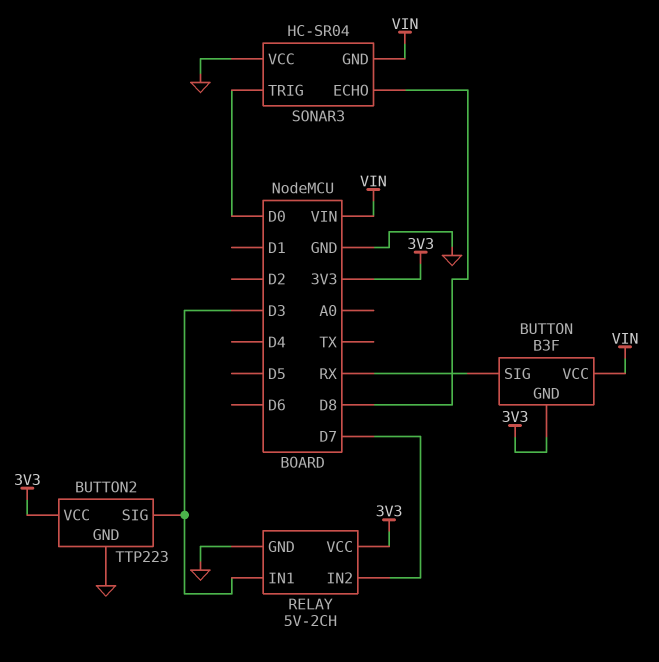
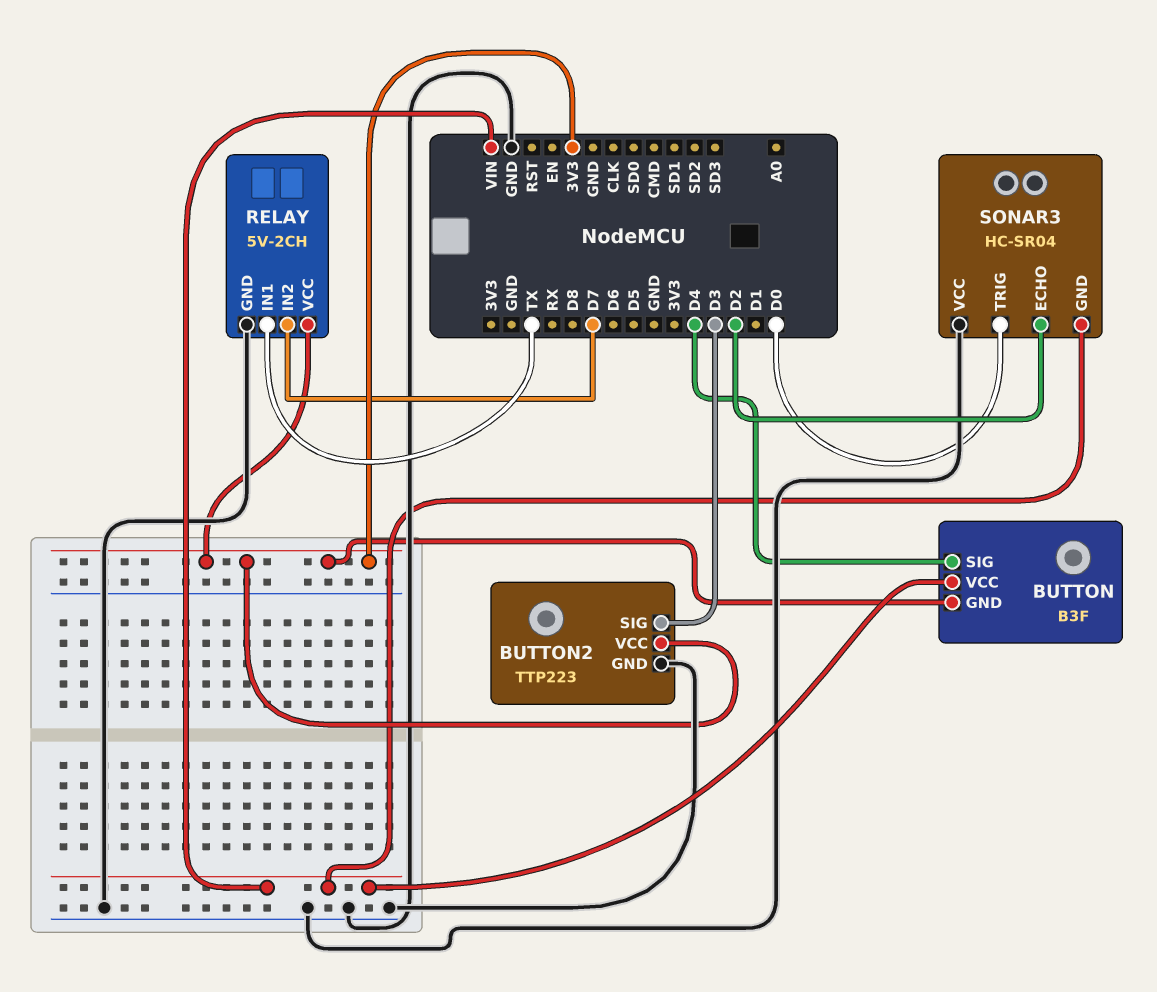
BUTTON pin SIG: RX -> D4
RELAY pin IN1: D3 -> TX
SONAR3 pin ECHO: D8 -> D2

